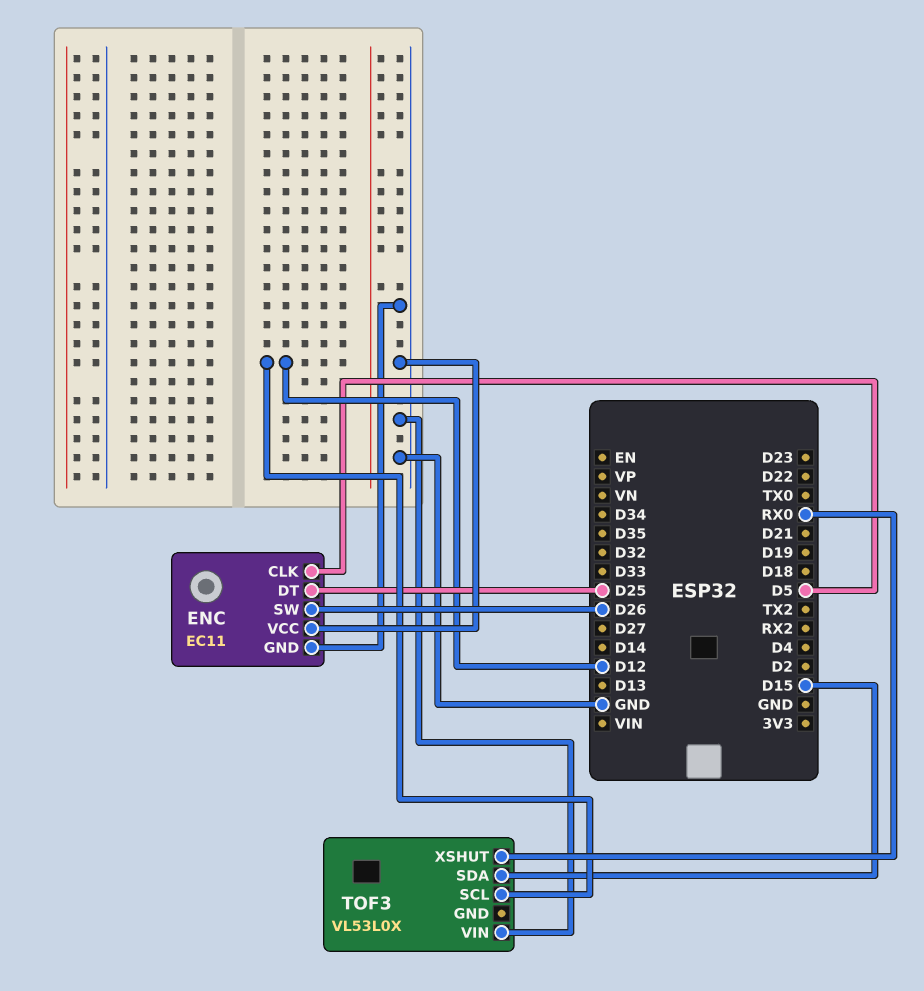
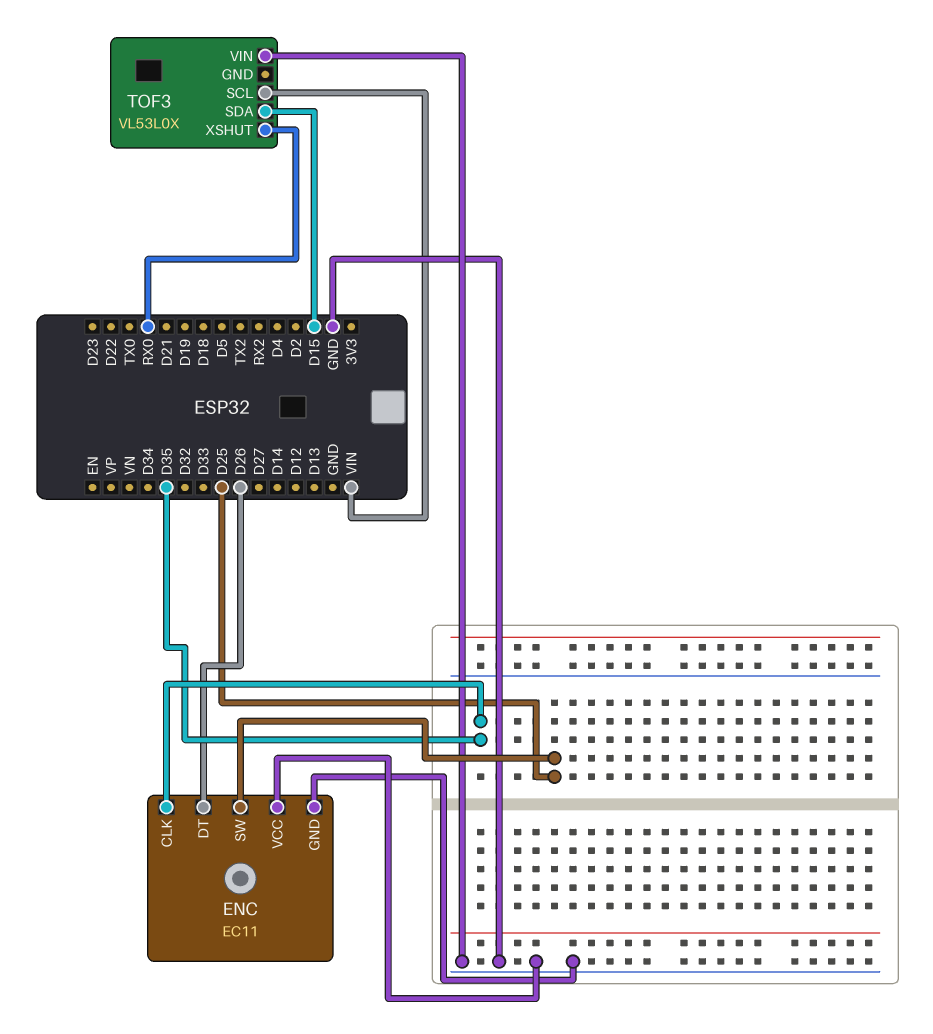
ENC pin CLK: D5 -> D35
ENC pin DT: D25 -> D26
ENC pin SW: D26 -> D25
TOF3 pin SCL: D12 -> VIN

